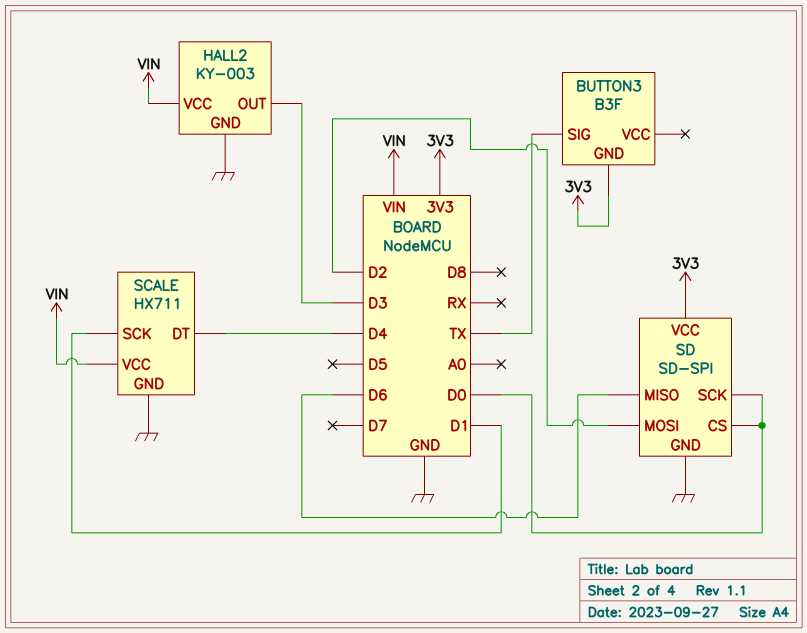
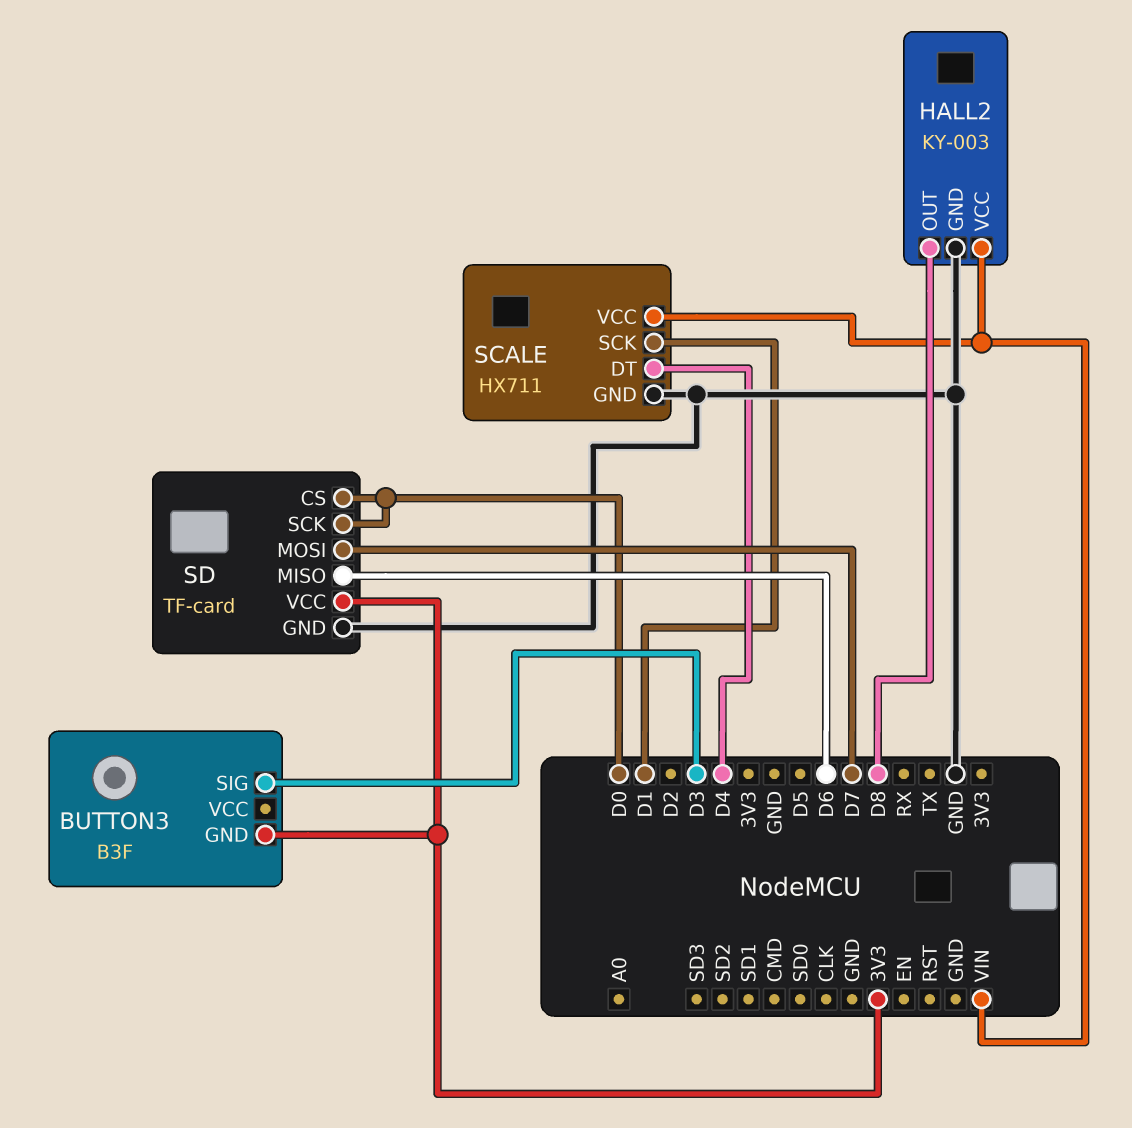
BUTTON3 pin SIG: TX -> D3
HALL2 pin OUT: D3 -> D8
SD: SD-SPI -> TF-card
SD pin MOSI: D2 -> D7

